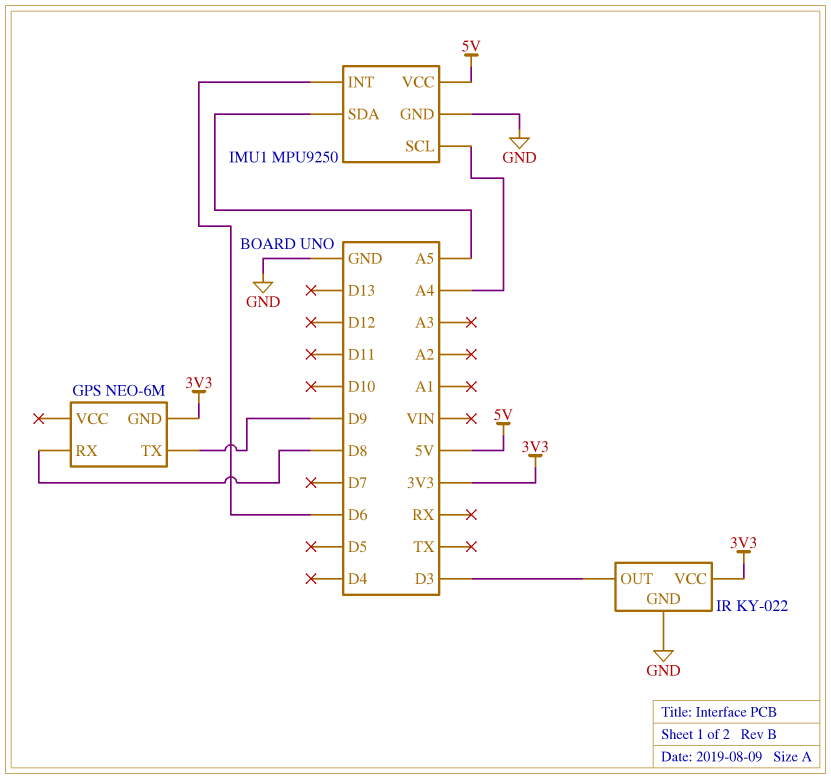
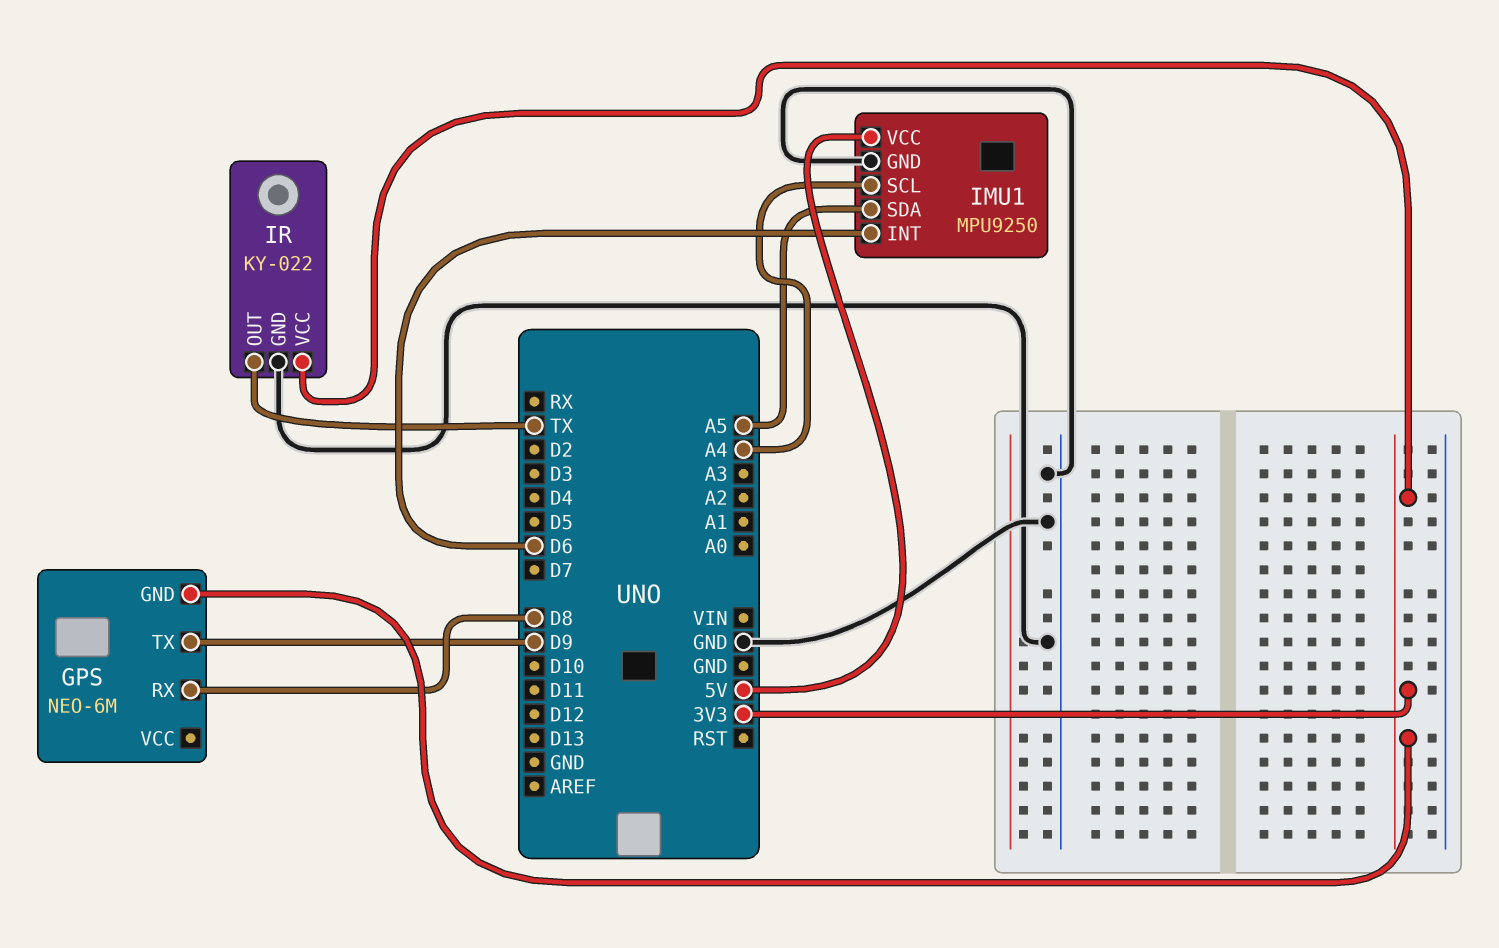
IR pin OUT: D3 -> TX

